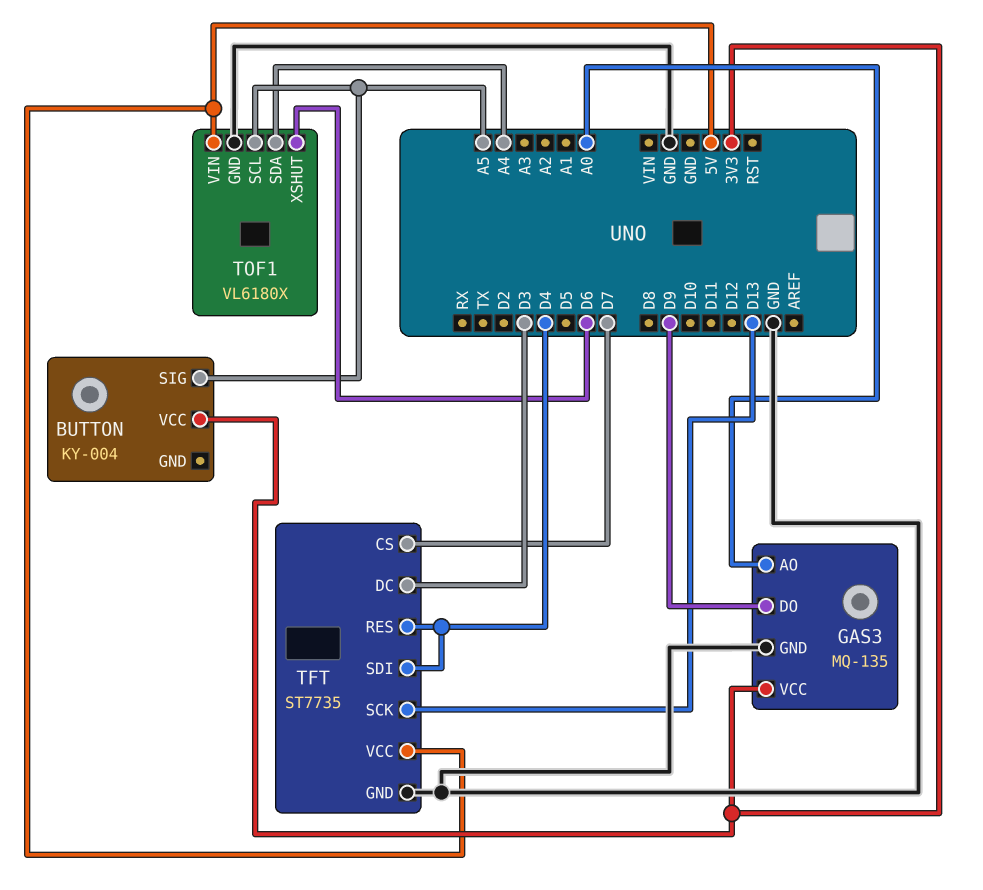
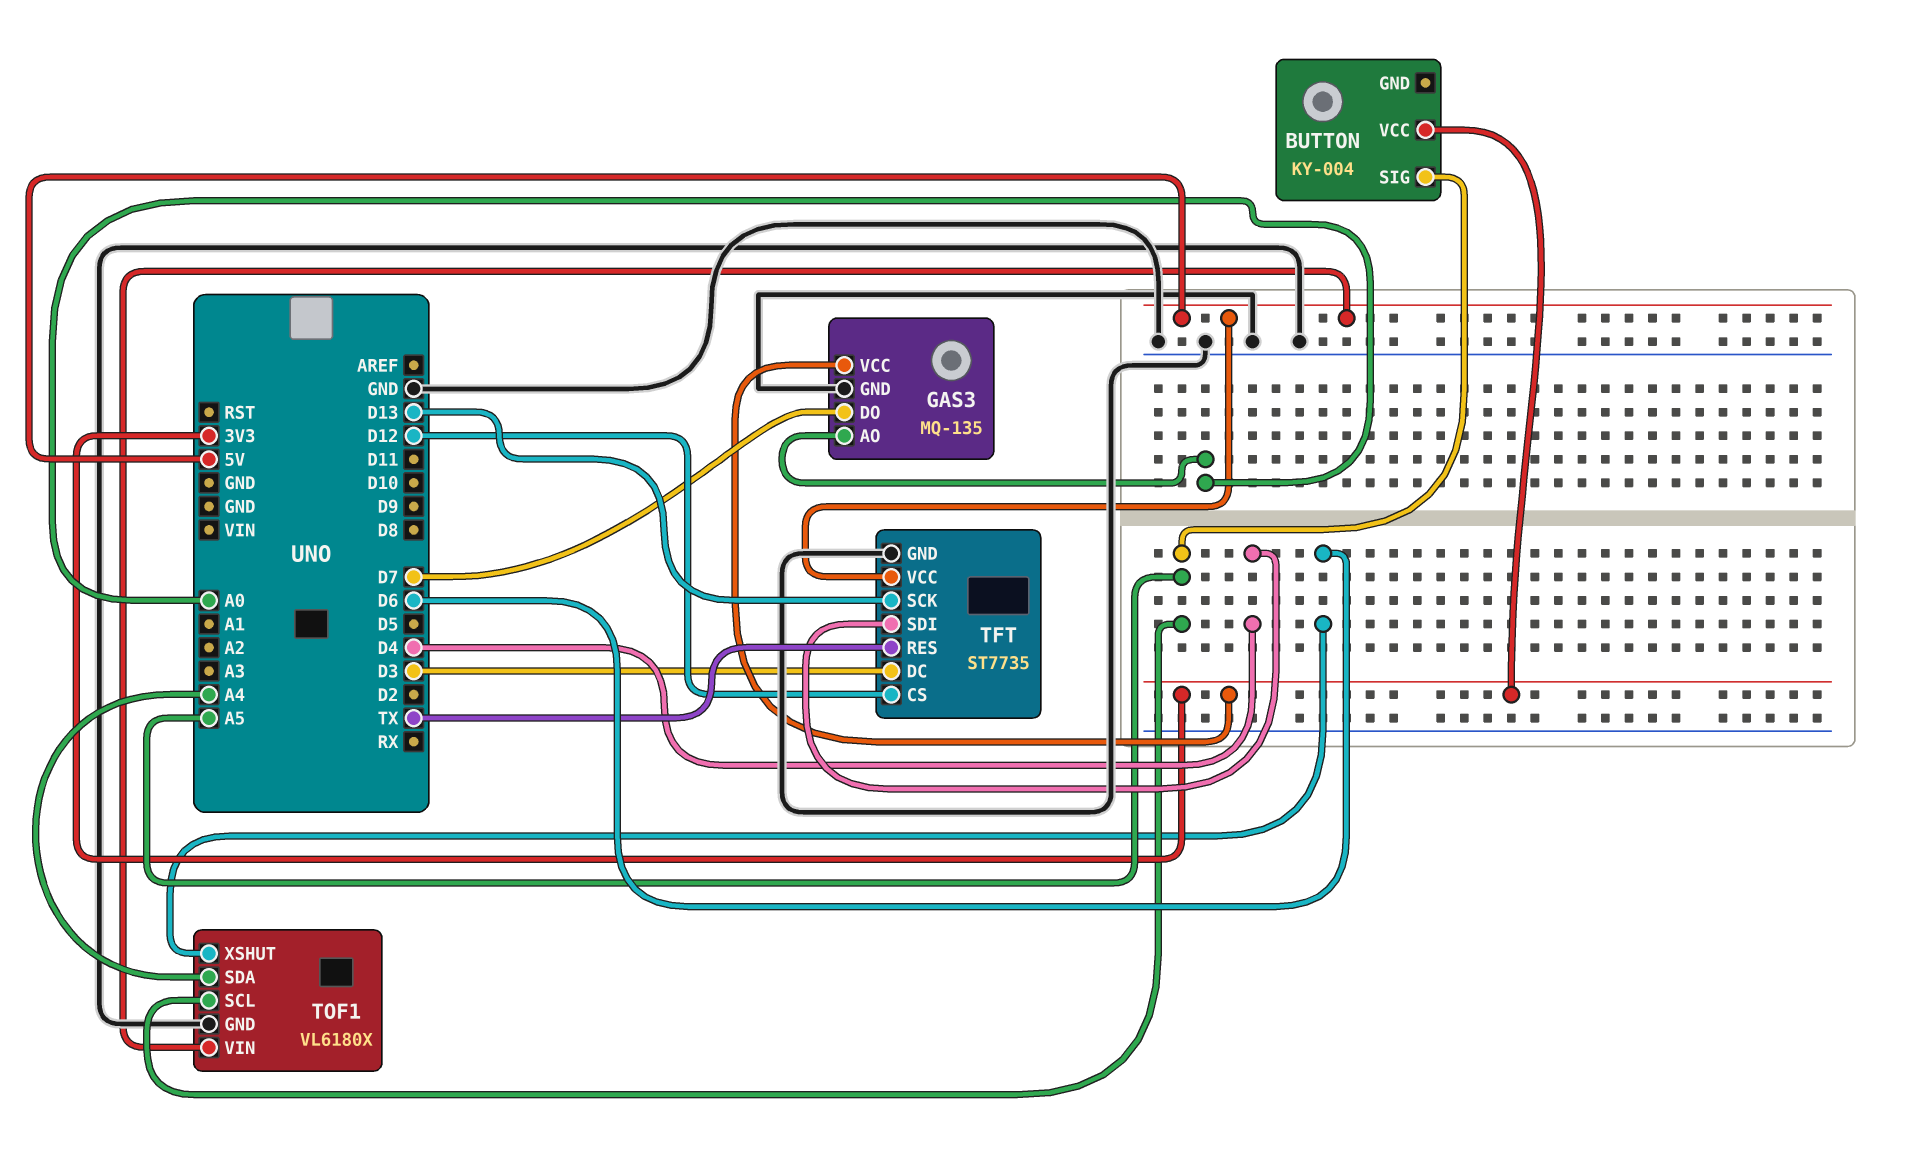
GAS3 pin DO: D9 -> D7
TFT pin CS: D7 -> D12
TFT pin RES: D4 -> TX

